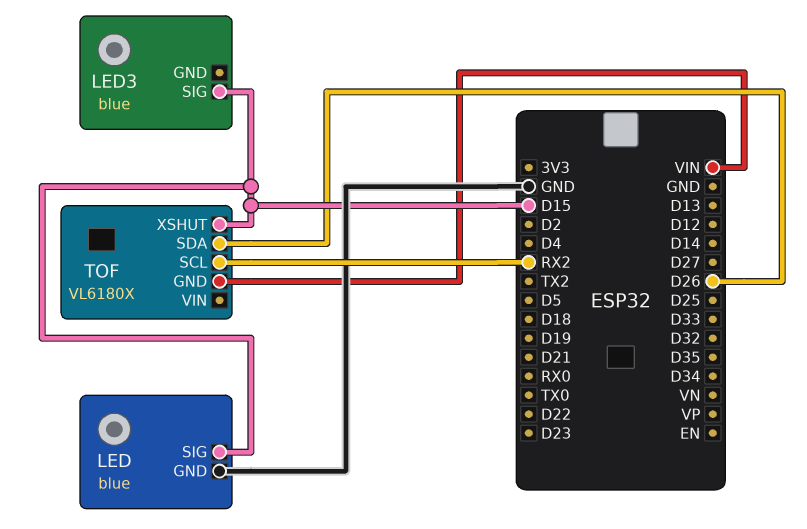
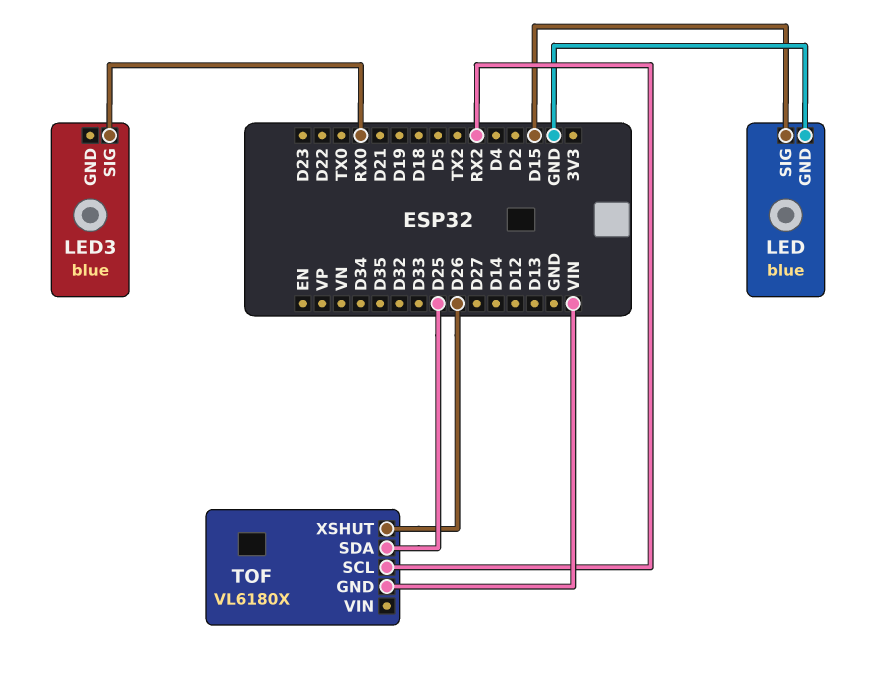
LED3 pin SIG: D15 -> RX0
TOF pin SDA: D26 -> D25
TOF pin XSHUT: D15 -> D26

